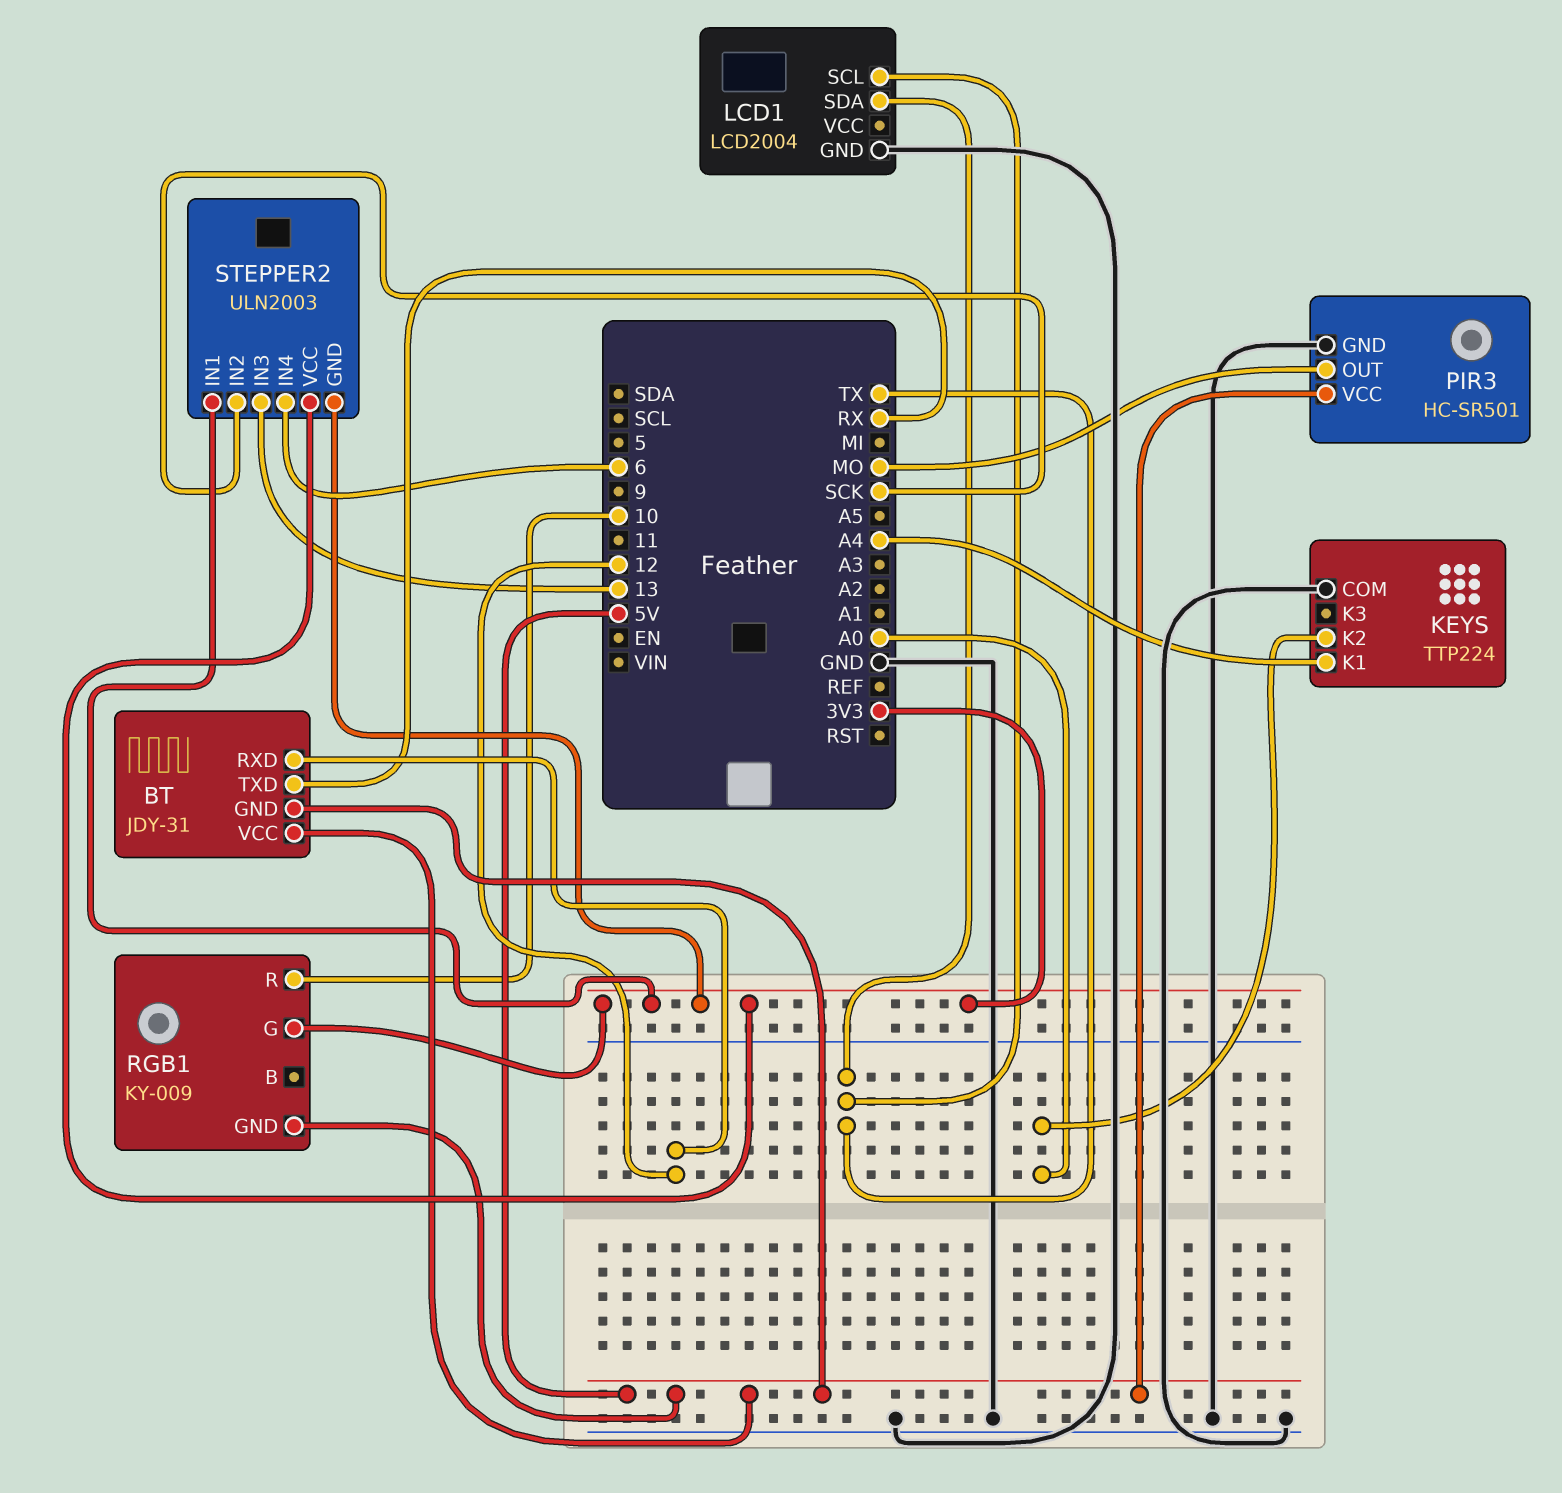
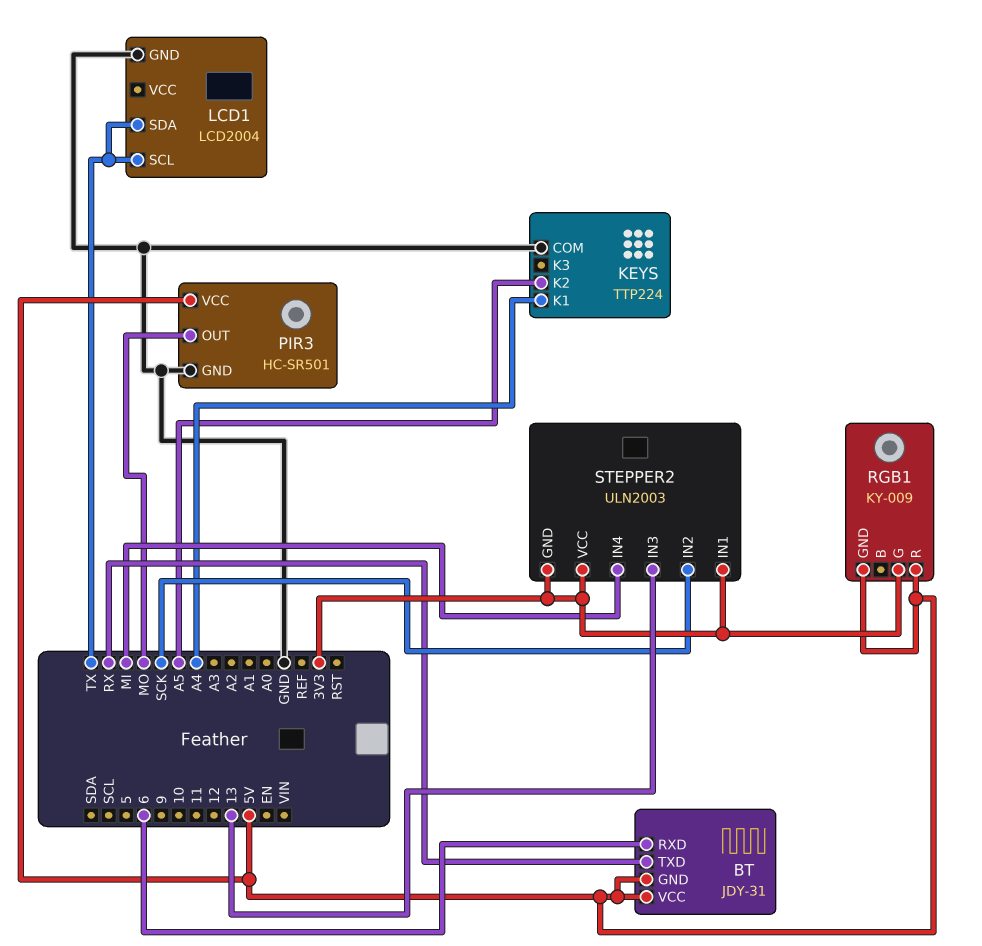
BT pin RXD: 12 -> 6
KEYS pin K2: A0 -> A5
RGB1 pin R: 10 -> 5V
STEPPER2 pin IN4: 6 -> MI

